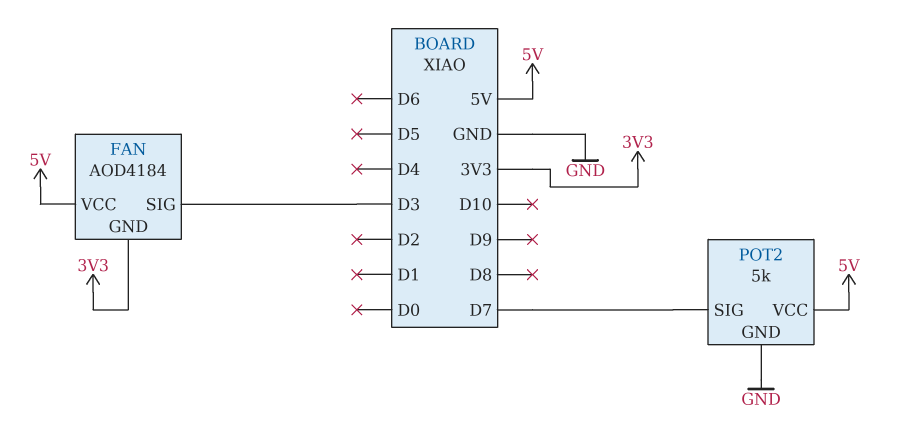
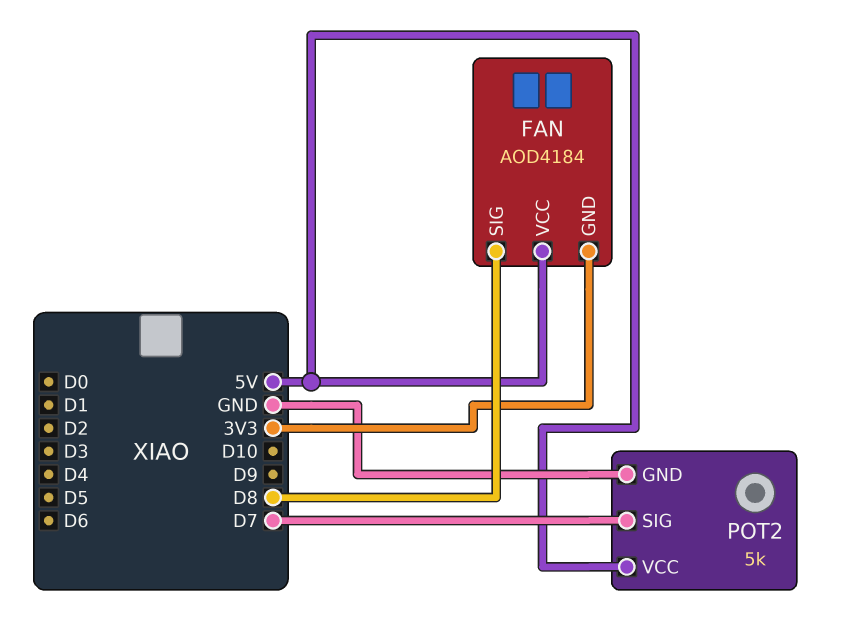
FAN pin SIG: D3 -> D8

